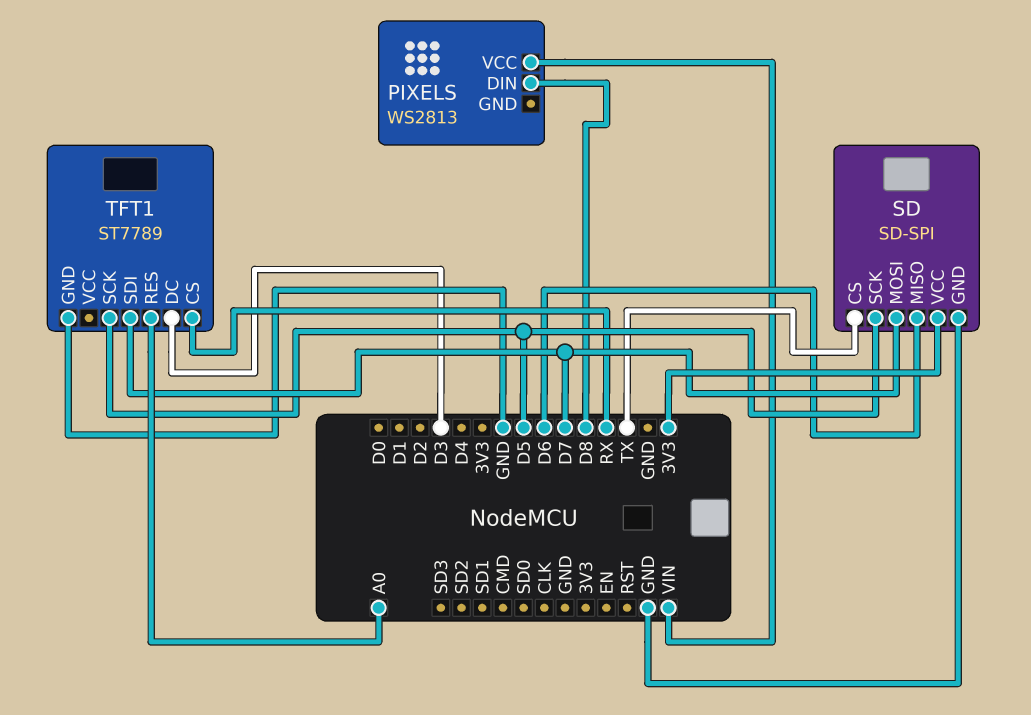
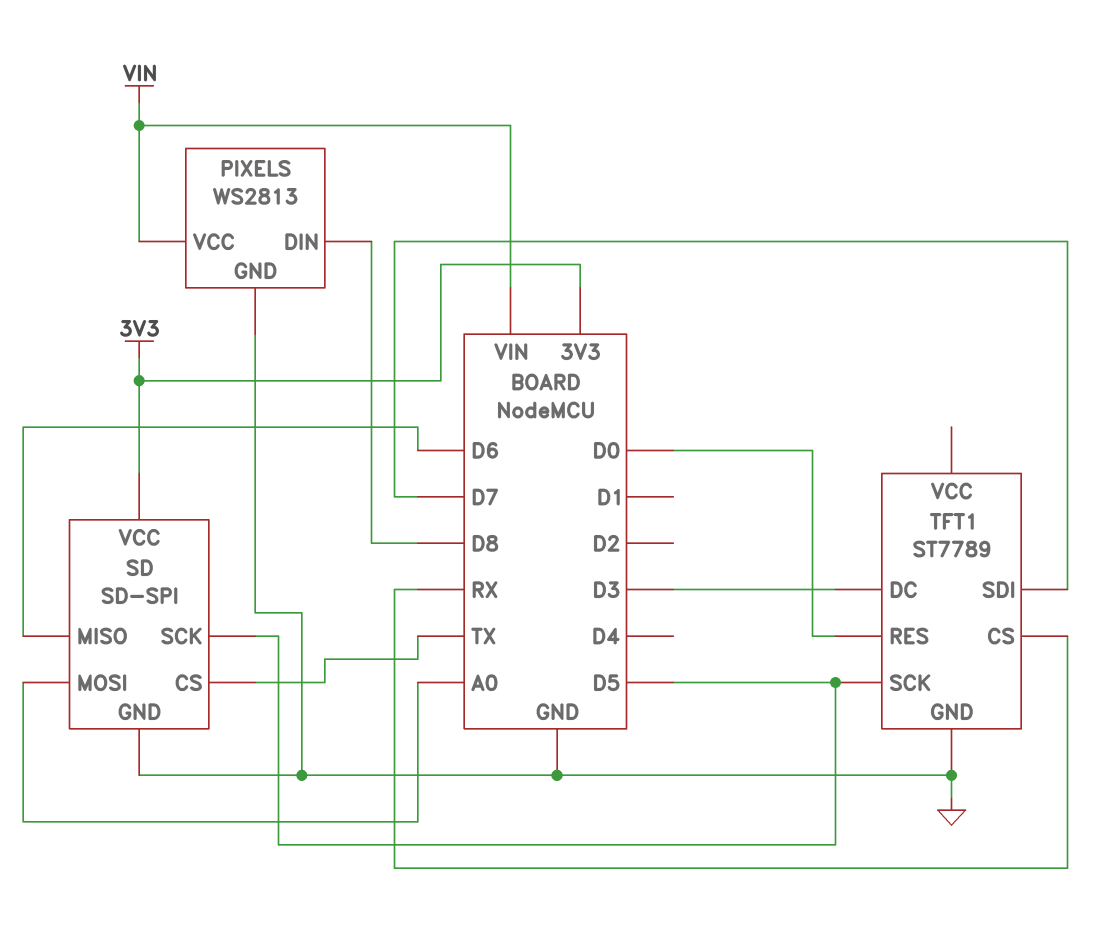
PIXELS pin GND: none -> GND
SD pin MOSI: D7 -> A0
TFT1 pin RES: A0 -> D0

